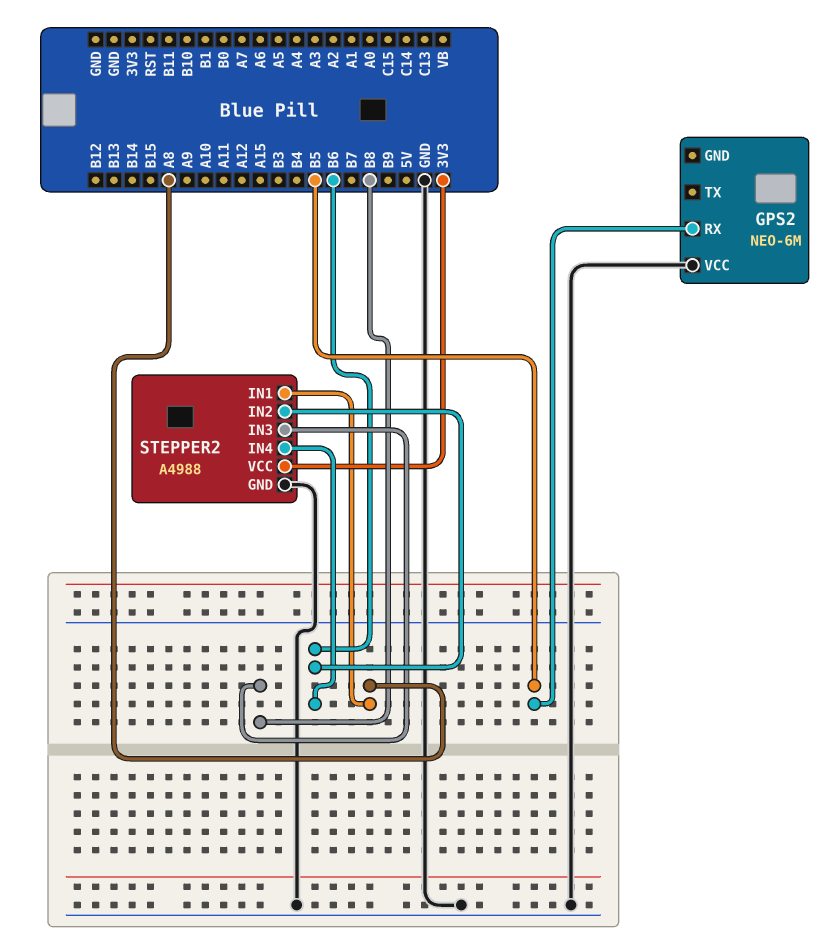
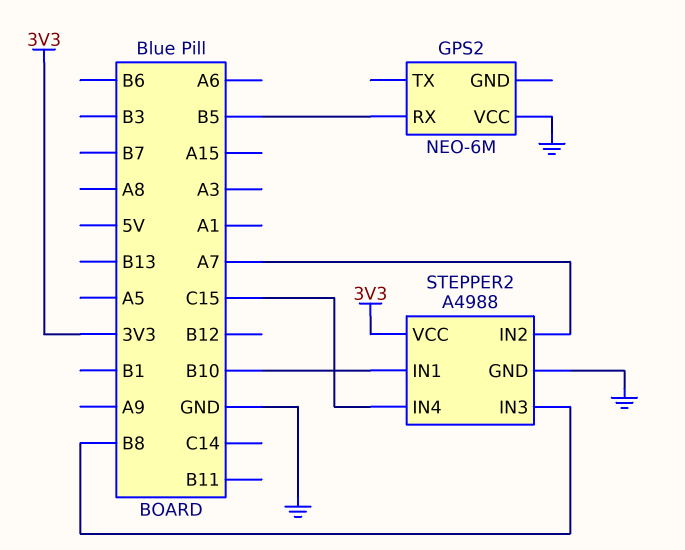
STEPPER2 pin IN1: A8 -> B10
STEPPER2 pin IN2: B6 -> A7
STEPPER2 pin IN4: B6 -> C15

